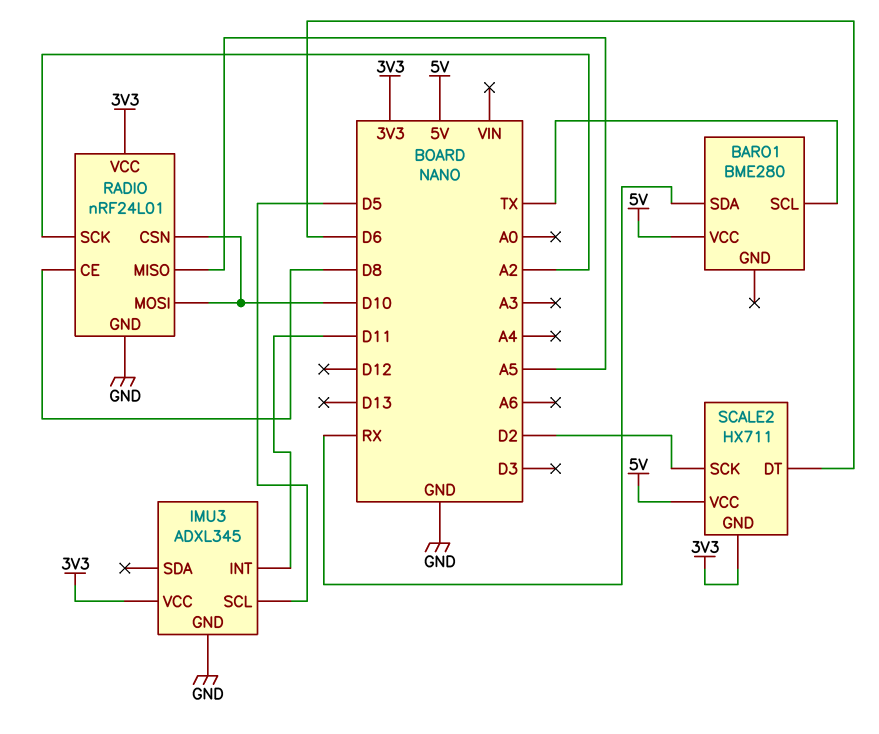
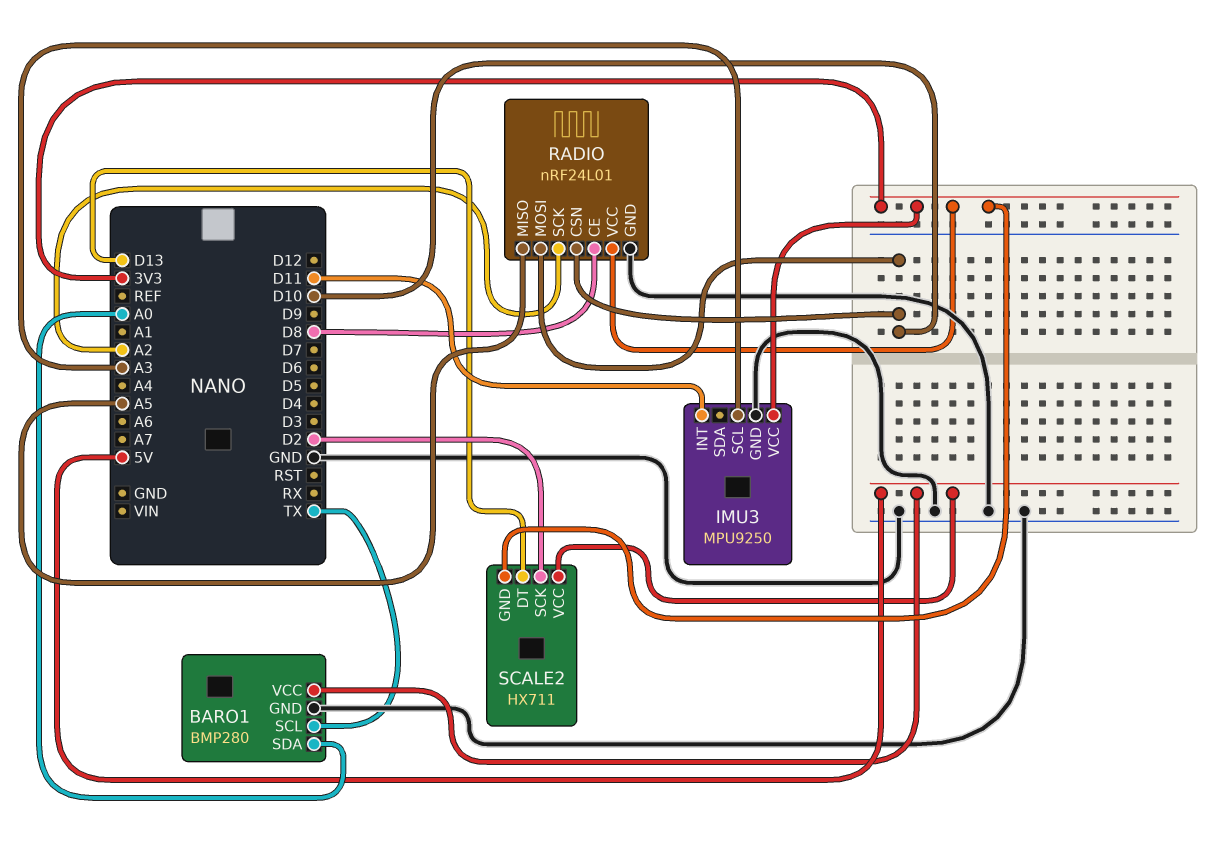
BARO1: BME280 -> BMP280
BARO1 pin GND: none -> GND
BARO1 pin SDA: RX -> A0
IMU3: ADXL345 -> MPU9250
IMU3 pin SCL: D5 -> A3
SCALE2 pin DT: D6 -> D13

